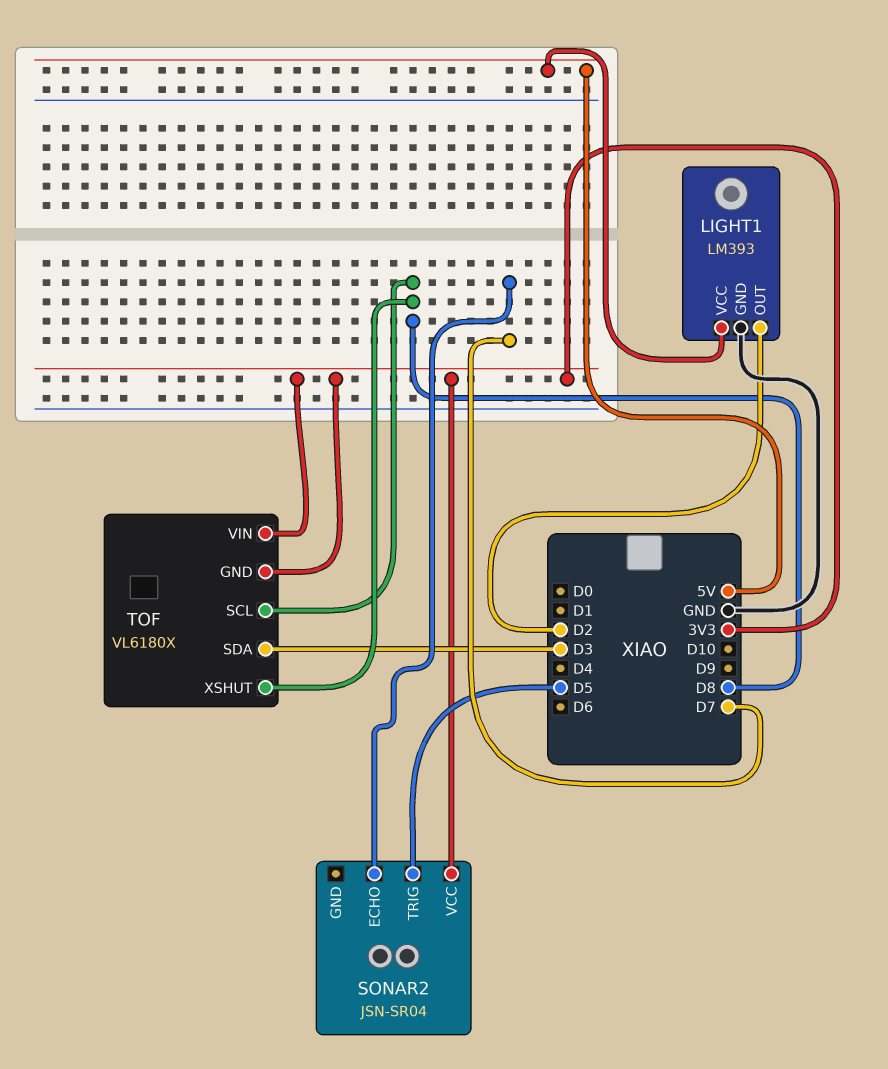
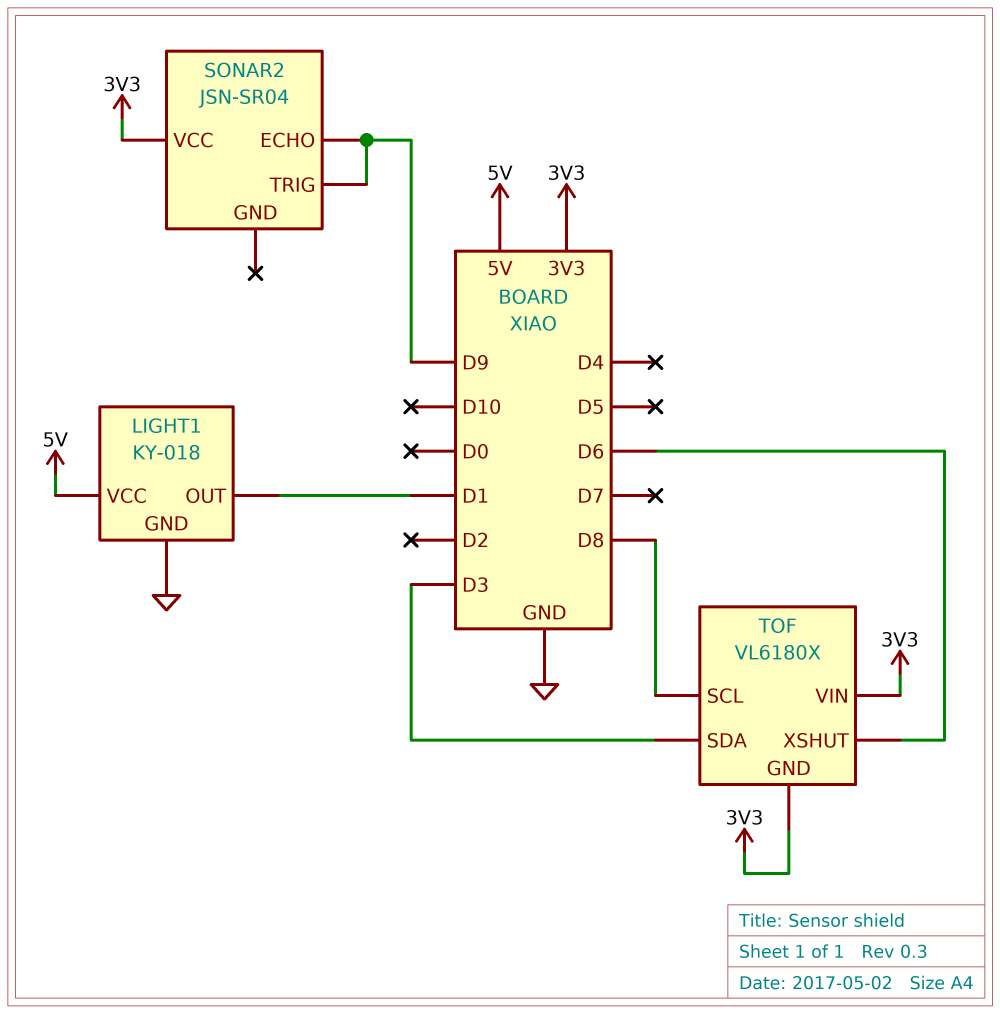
LIGHT1: LM393 -> KY-018
LIGHT1 pin OUT: D2 -> D1
SONAR2 pin ECHO: D7 -> D9
SONAR2 pin TRIG: D5 -> D9
TOF pin XSHUT: D8 -> D6

